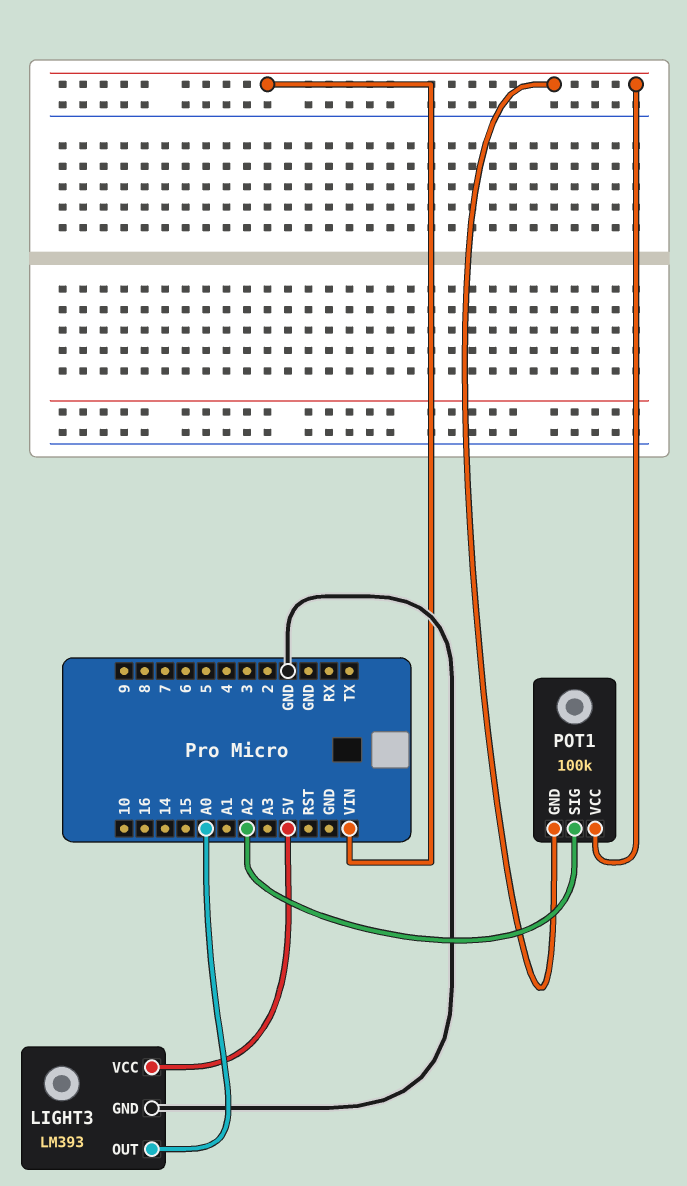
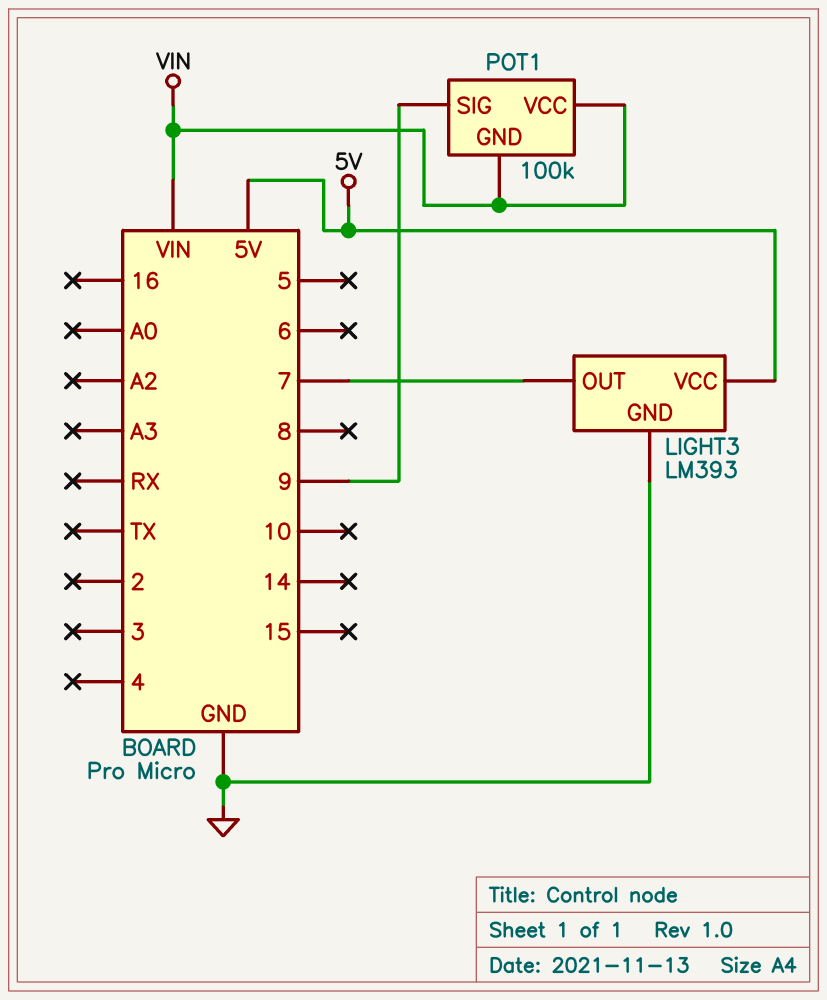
LIGHT3 pin OUT: A0 -> 7
POT1 pin SIG: A2 -> 9

